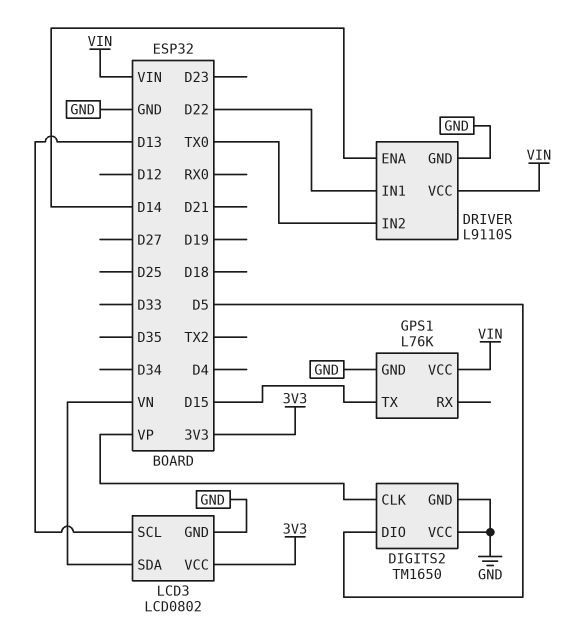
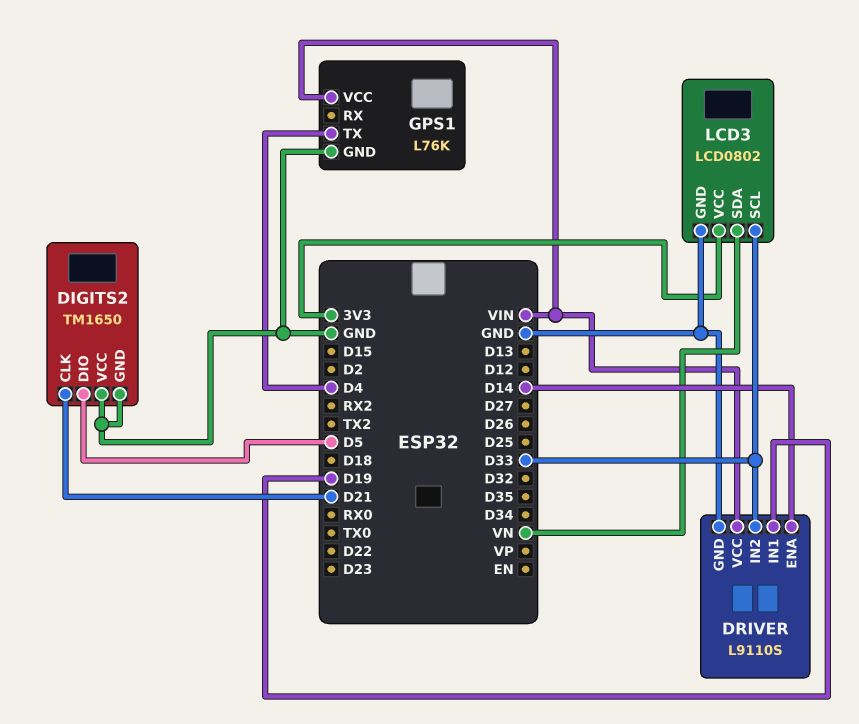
DIGITS2 pin CLK: VP -> D21
DRIVER pin IN1: D22 -> D19
DRIVER pin IN2: TX0 -> D33
GPS1 pin TX: D15 -> D4
LCD3 pin SCL: D13 -> D33

